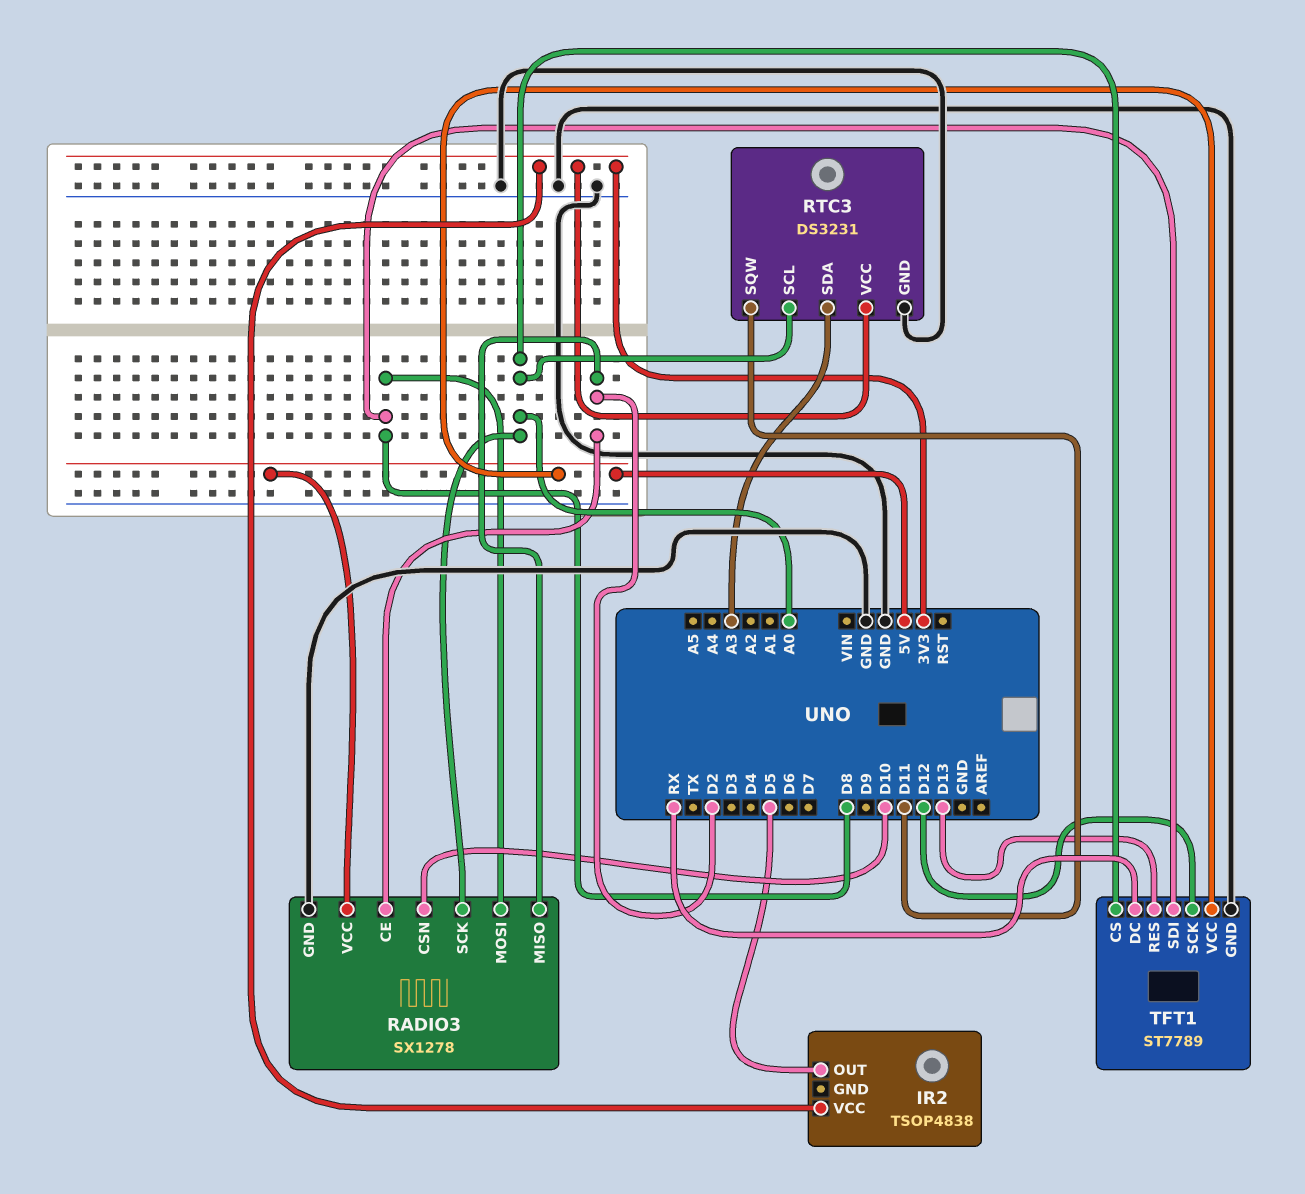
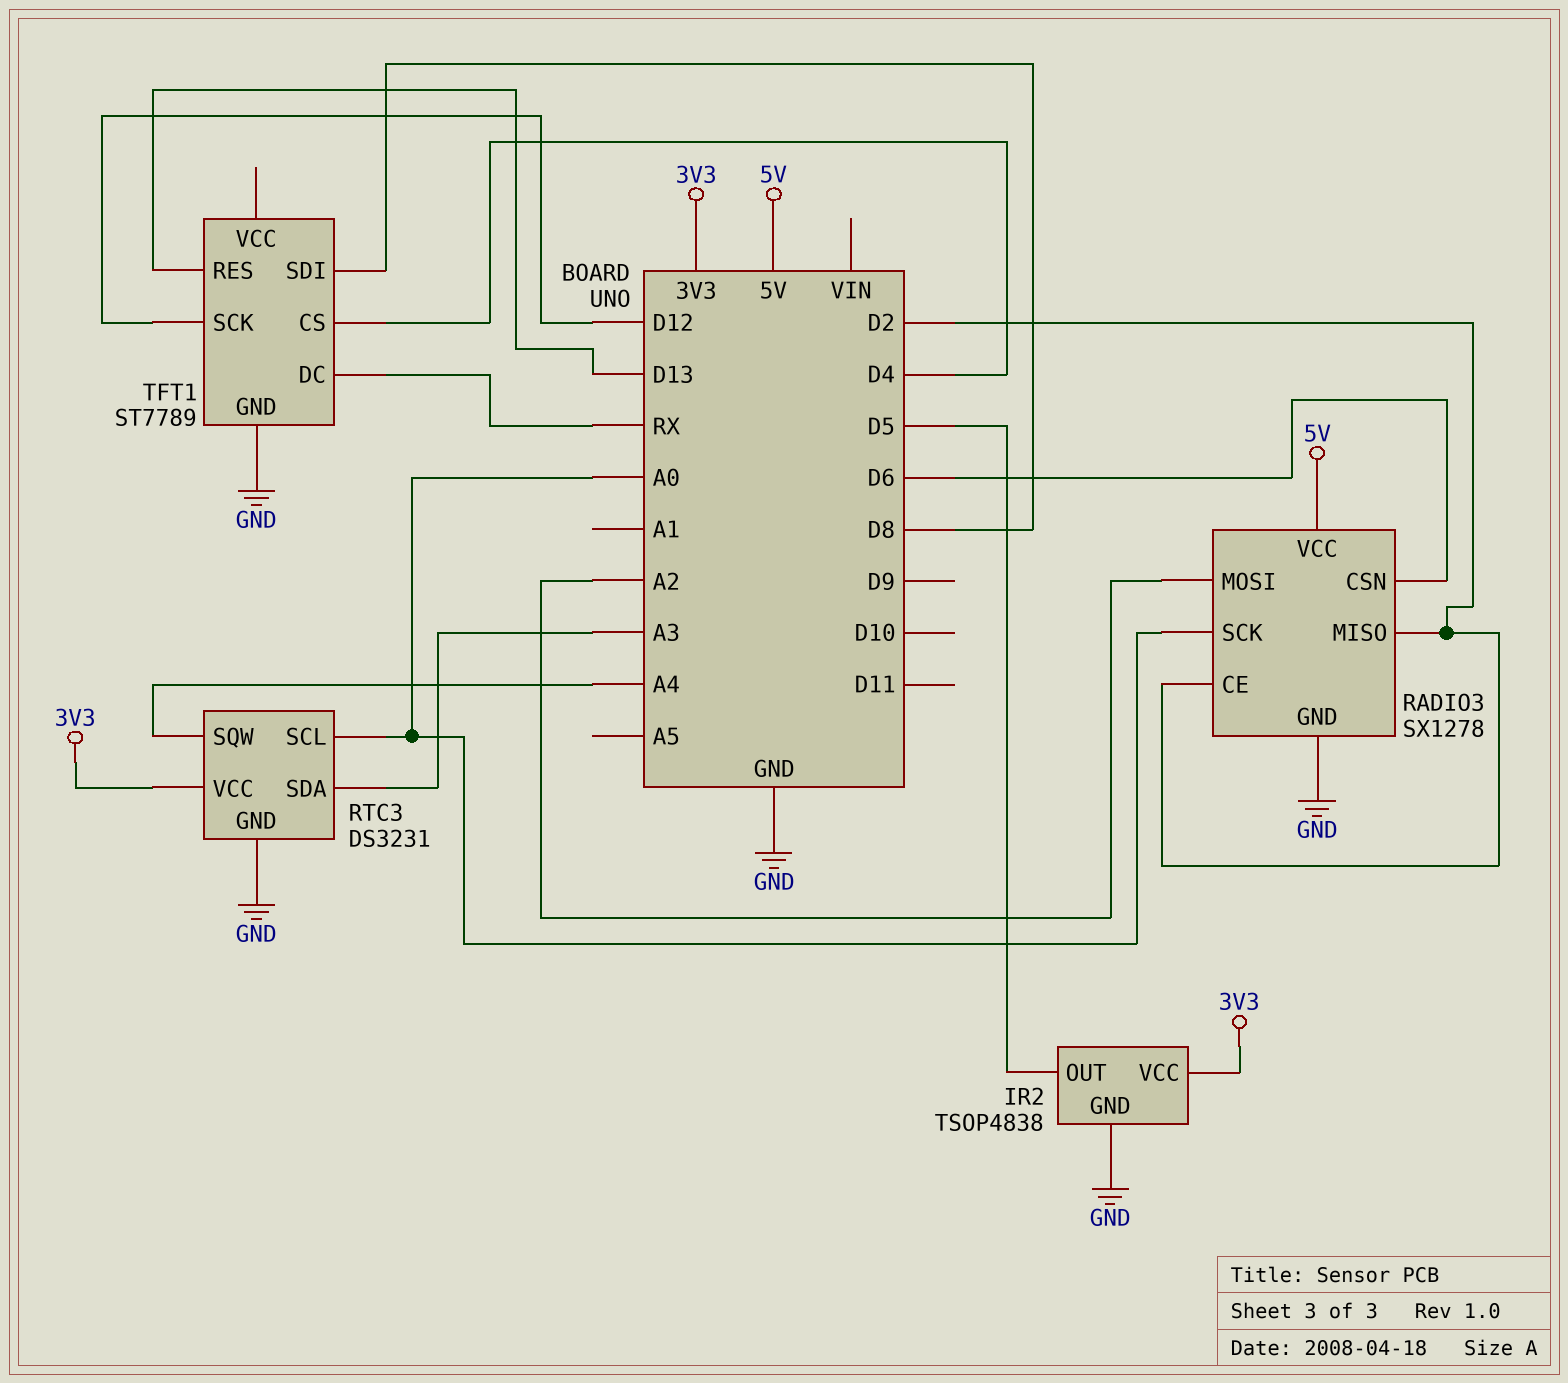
IR2 pin GND: none -> GND
RADIO3 pin CSN: D10 -> D6
RADIO3 pin MOSI: D8 -> A2
RTC3 pin SQW: D11 -> A4
TFT1 pin CS: A0 -> D4
TFT1 pin VCC: 5V -> none

